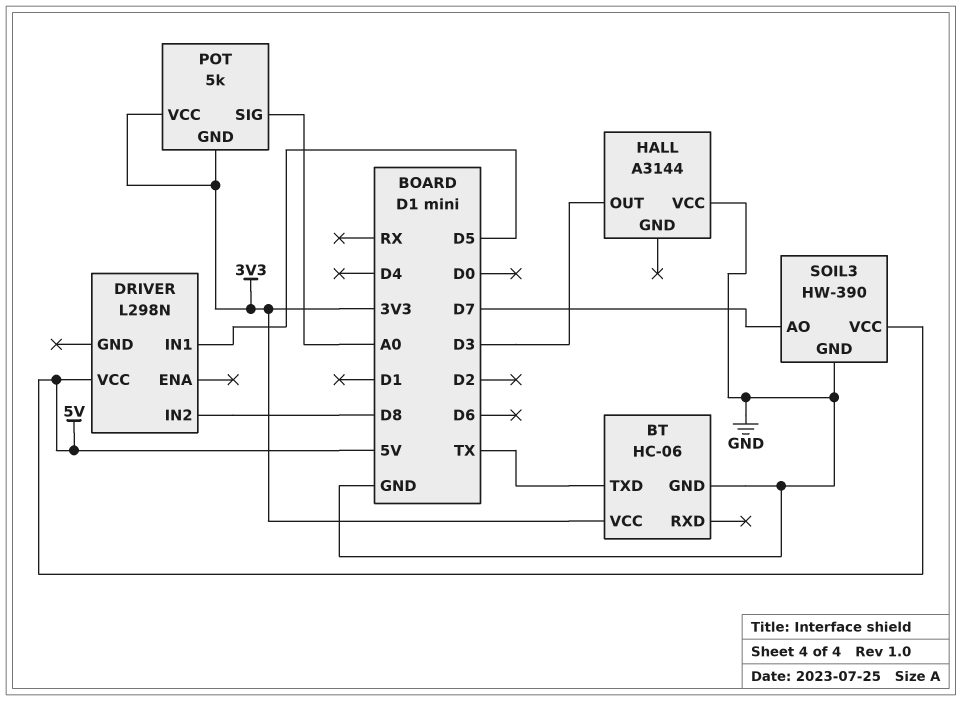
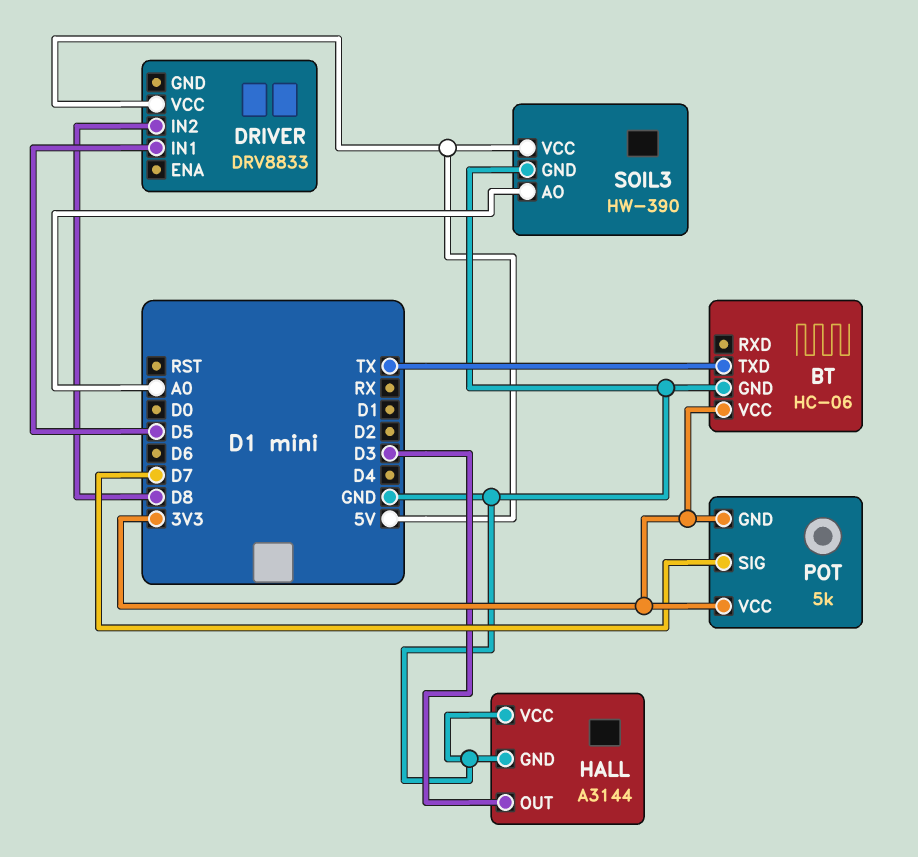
DRIVER: L298N -> DRV8833
HALL pin GND: none -> GND
POT pin SIG: A0 -> D7
SOIL3 pin AO: D7 -> A0

